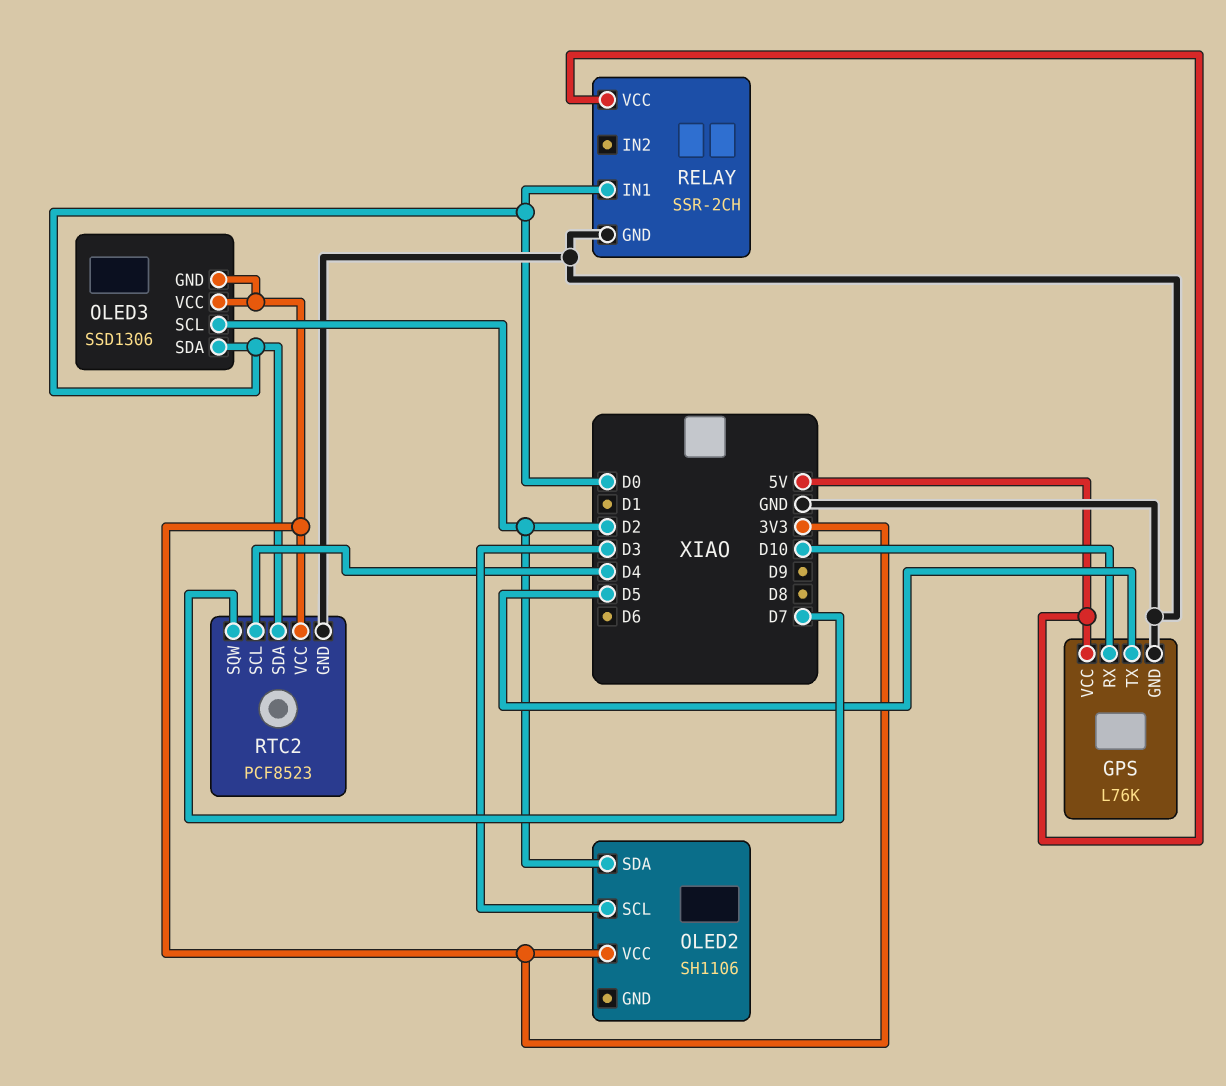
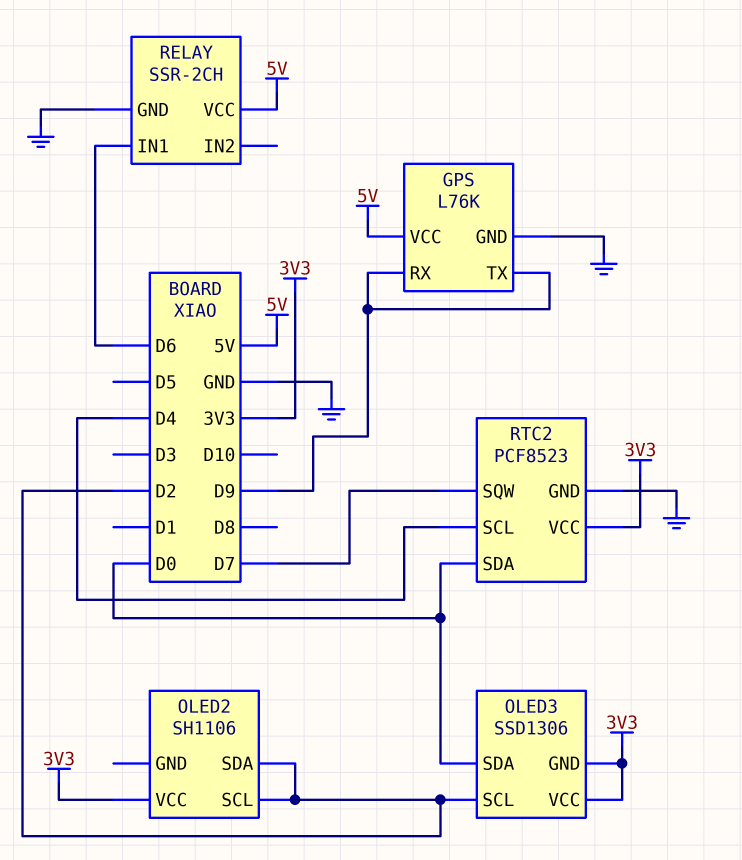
GPS pin RX: D10 -> D9
GPS pin TX: D5 -> D9
OLED2 pin SCL: D3 -> D2
RELAY pin IN1: D0 -> D6

